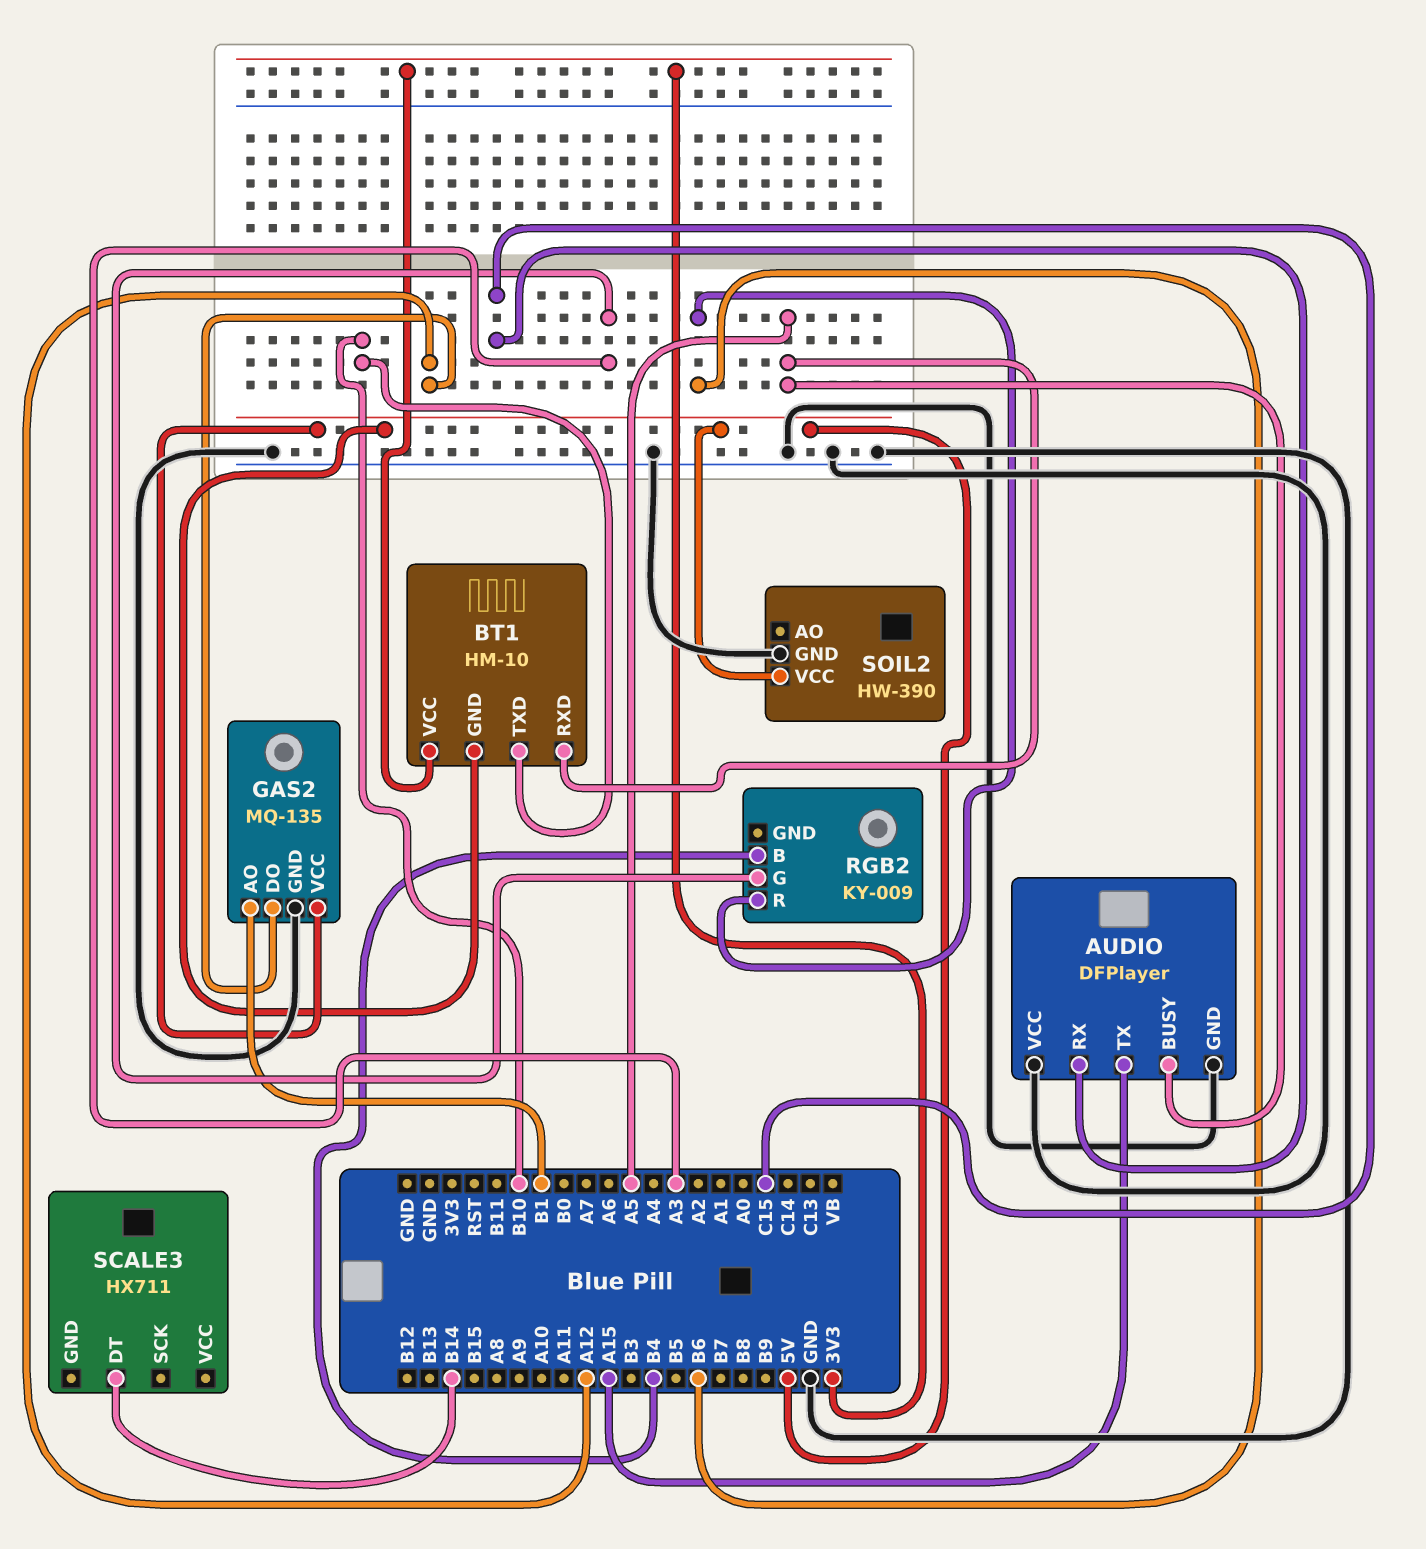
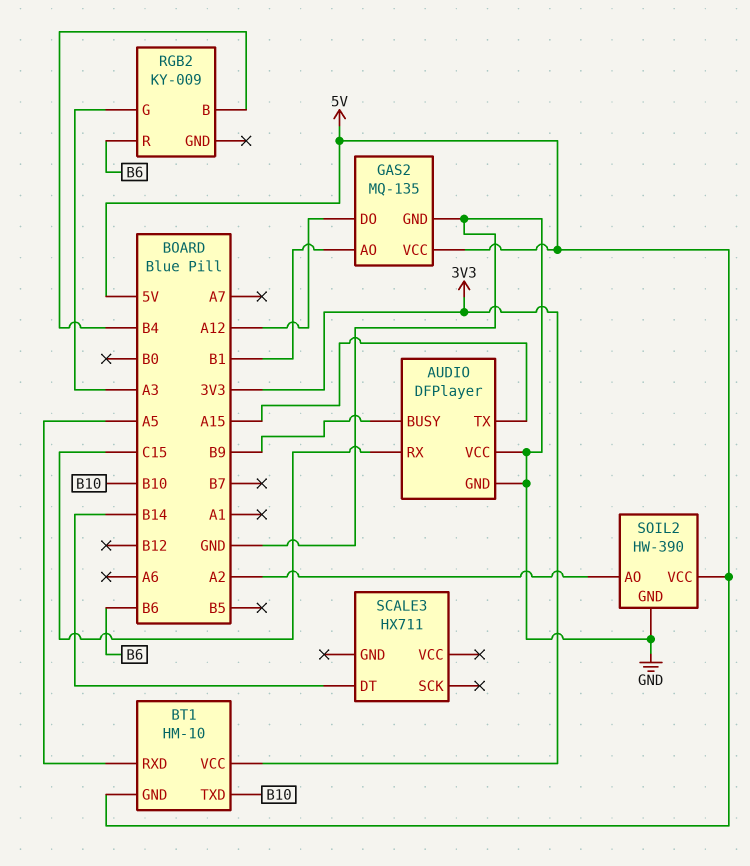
AUDIO pin BUSY: A5 -> B9
SOIL2 pin AO: none -> A2

